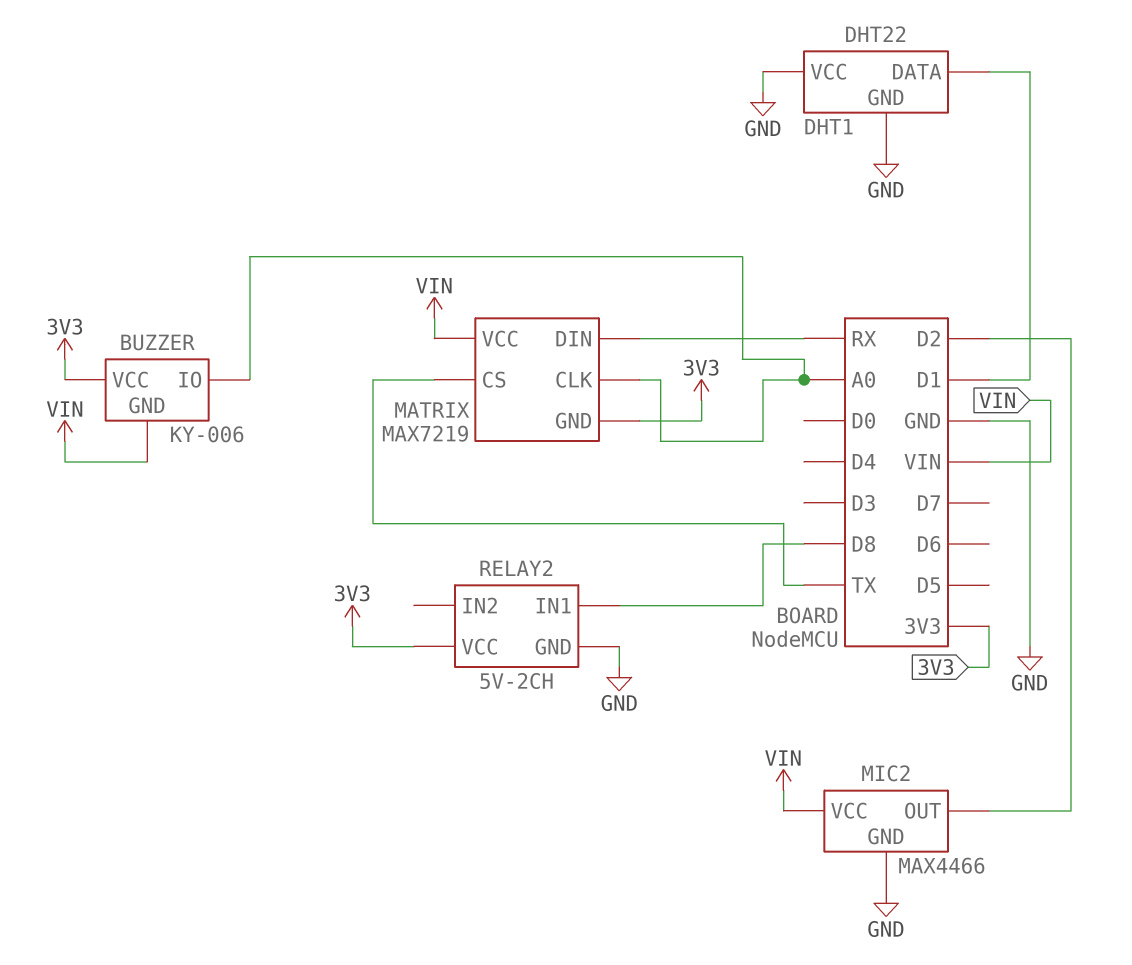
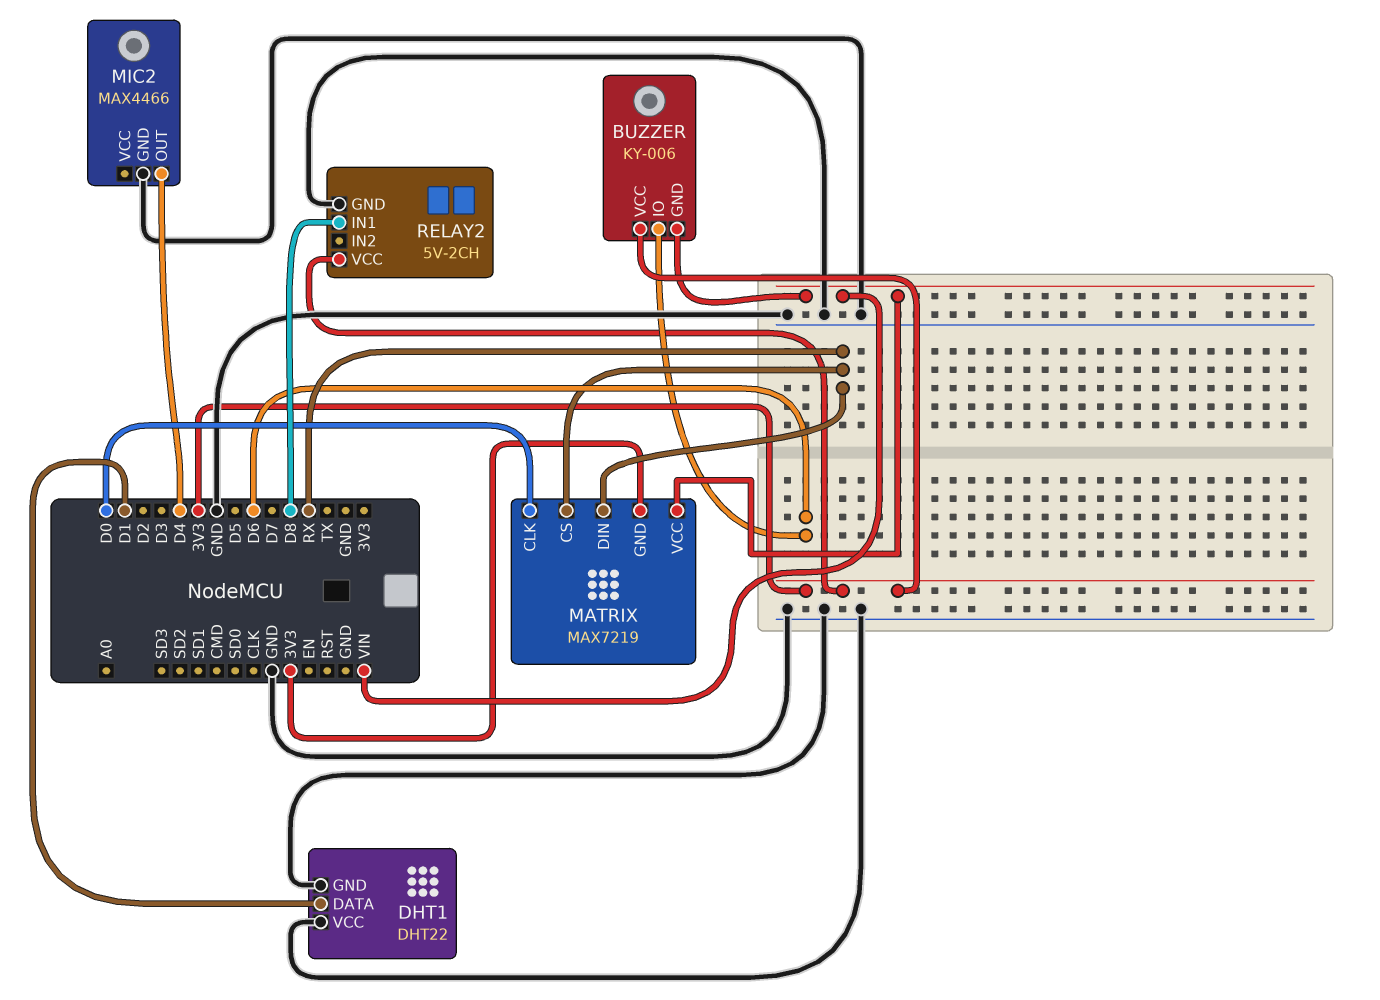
BUZZER pin IO: A0 -> D6
MATRIX pin CLK: A0 -> D0
MATRIX pin CS: TX -> RX
MIC2 pin OUT: D2 -> D4
MIC2 pin VCC: VIN -> none

